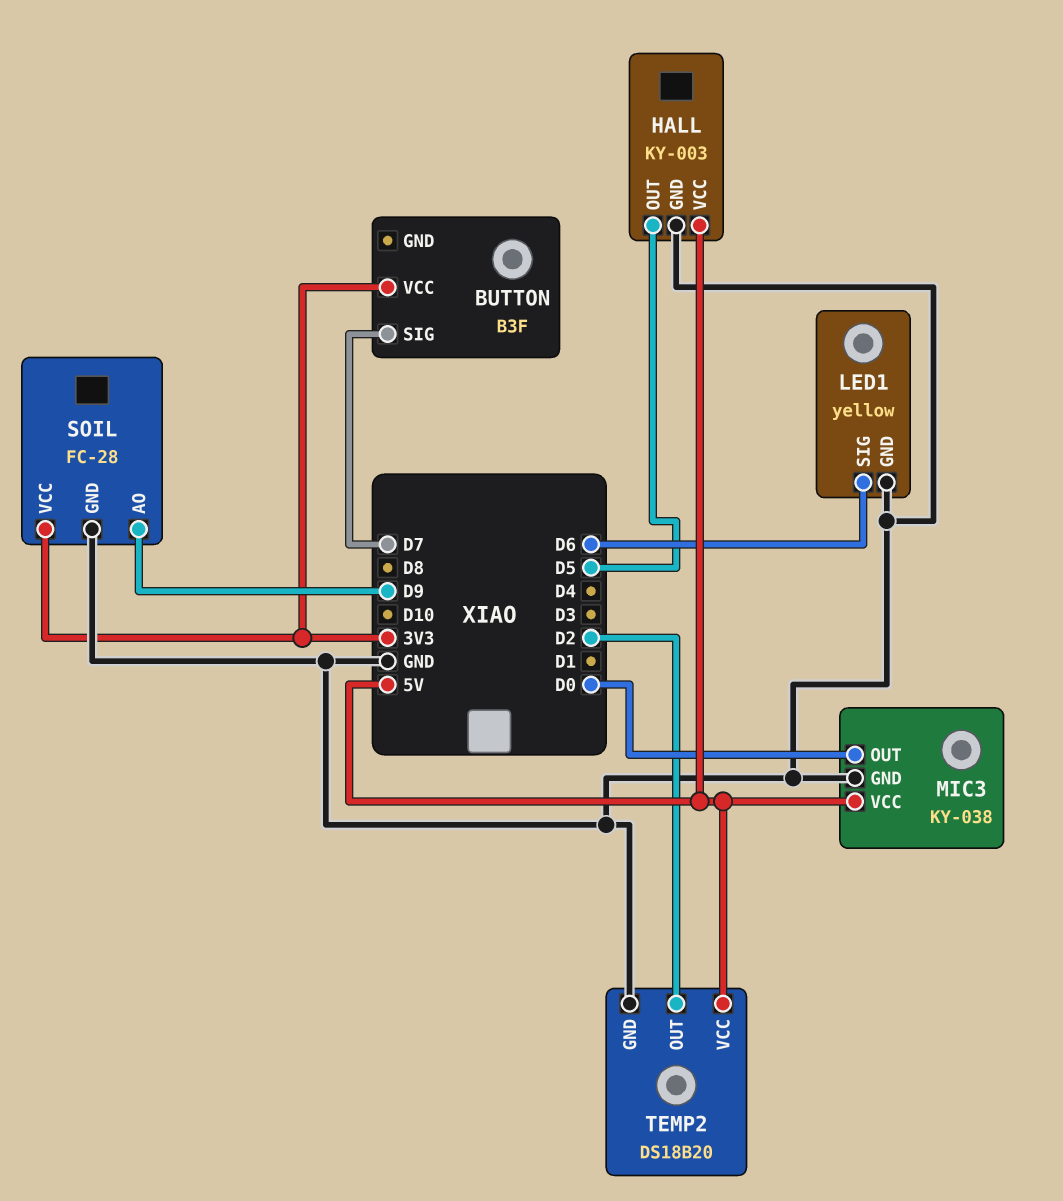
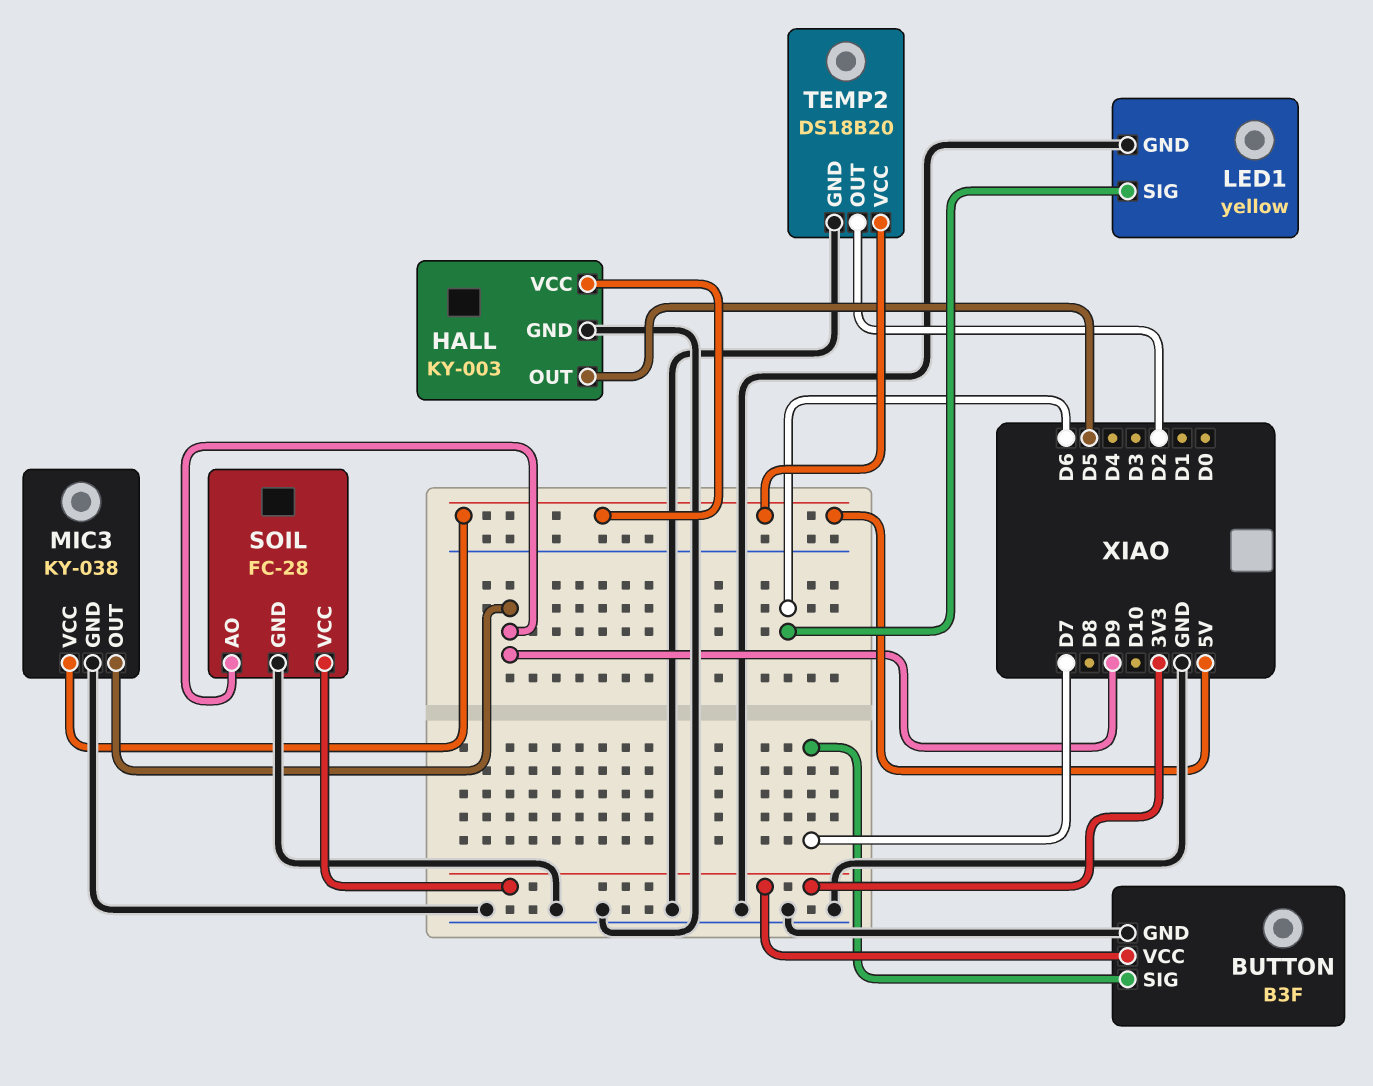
BUTTON pin GND: none -> GND
MIC3 pin OUT: D0 -> D9

